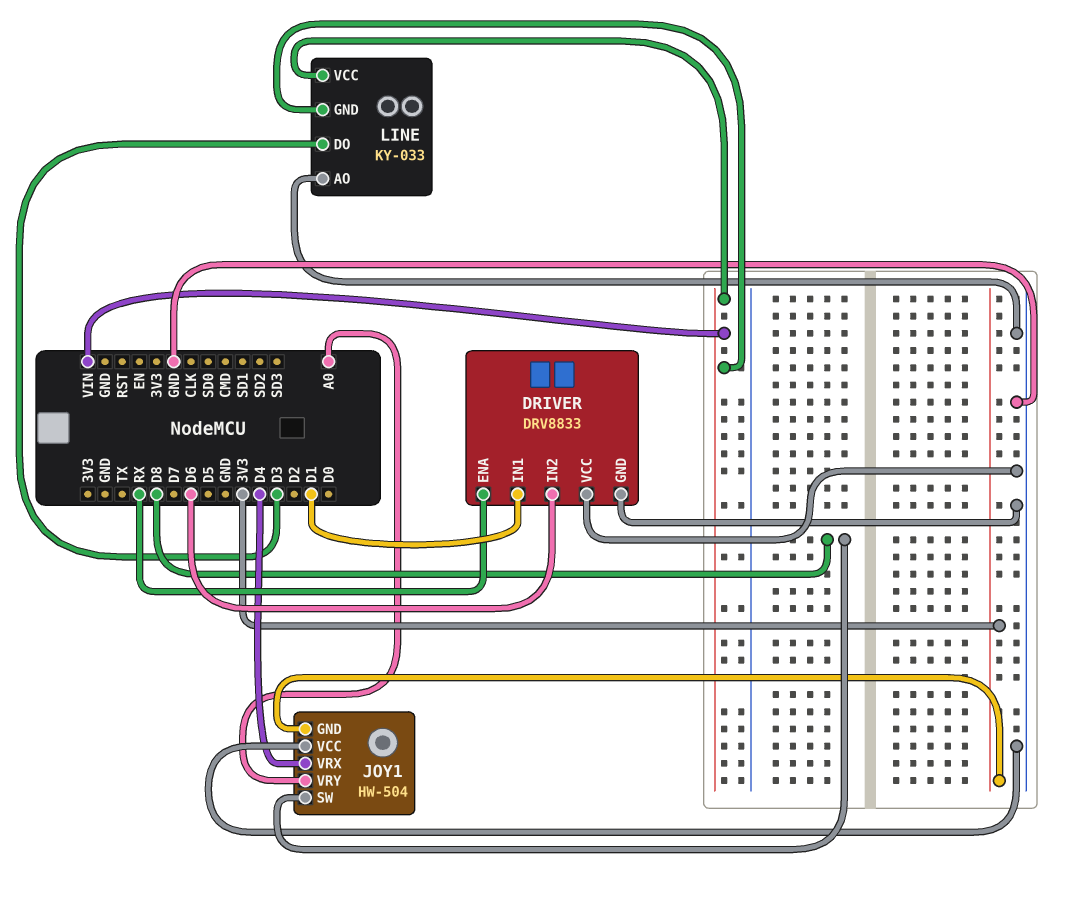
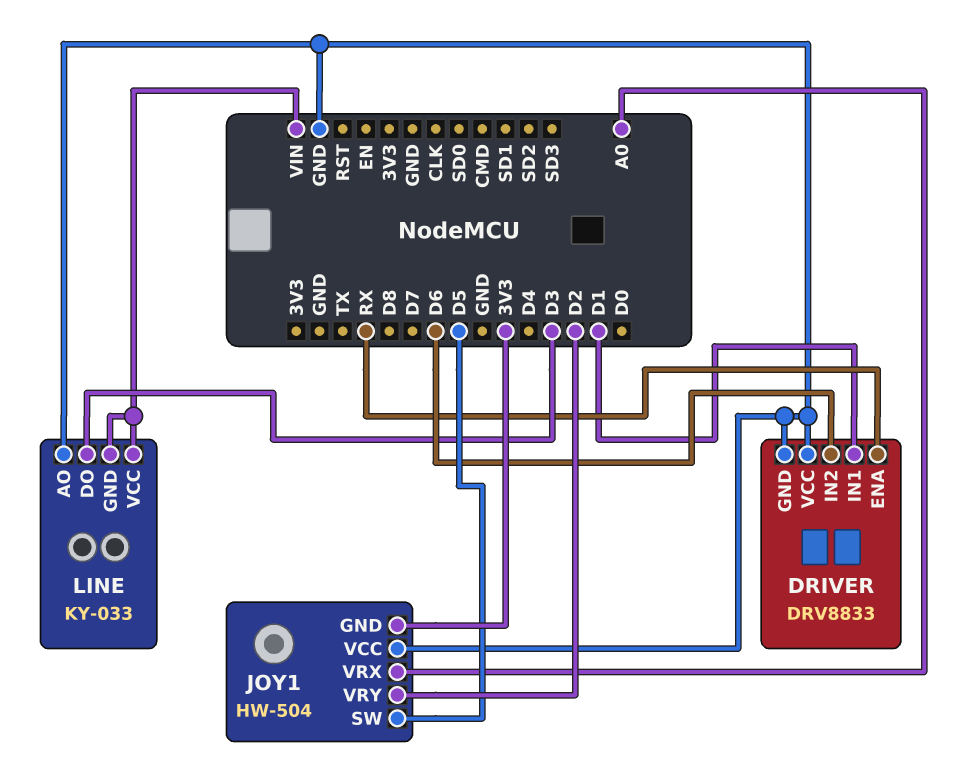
JOY1 pin SW: D8 -> D5
JOY1 pin VRX: D4 -> A0
JOY1 pin VRY: A0 -> D2

